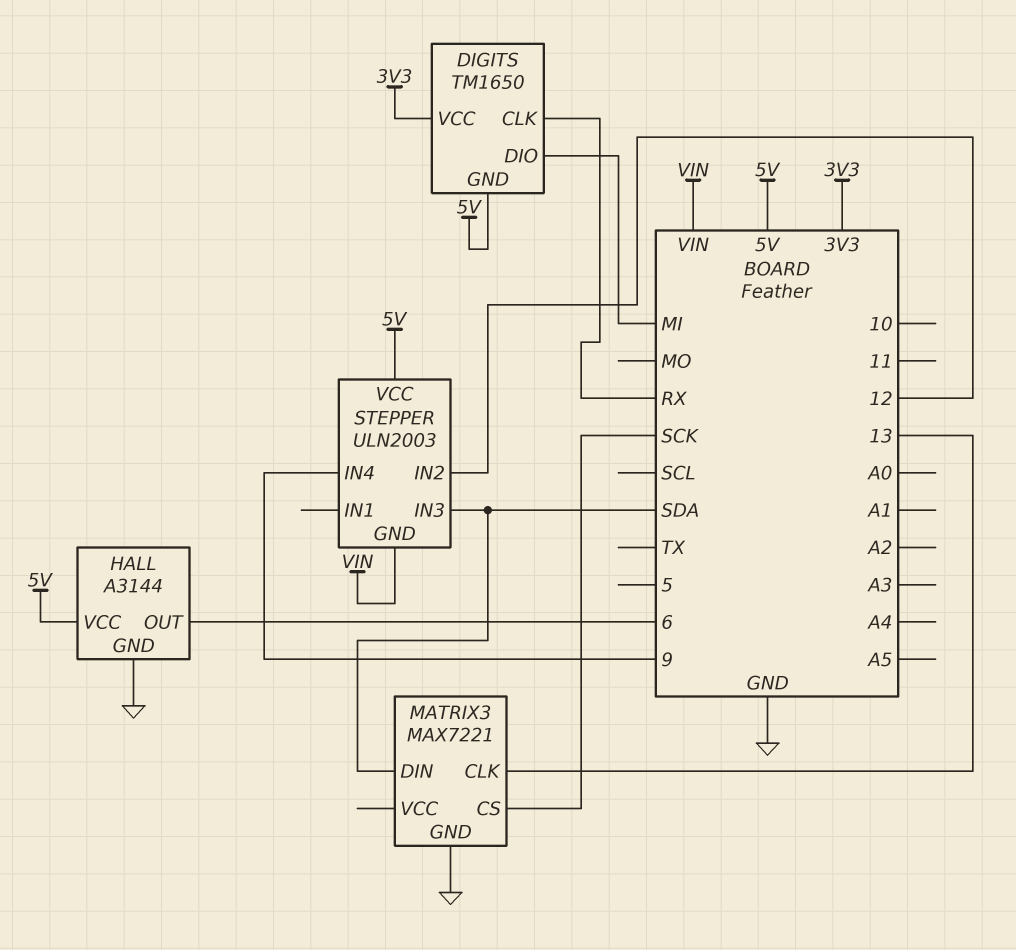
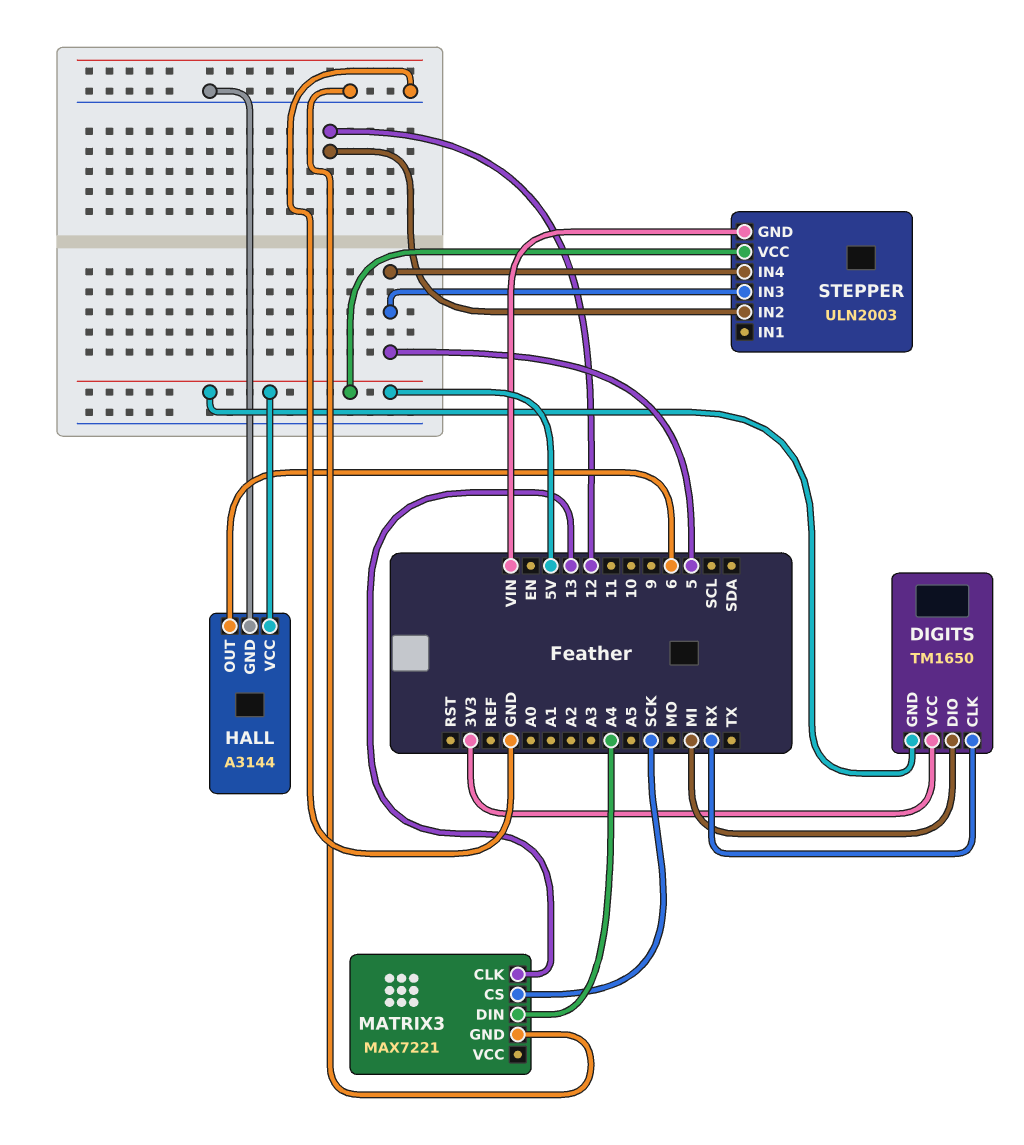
MATRIX3 pin DIN: SDA -> A4
STEPPER pin IN3: SDA -> 5
STEPPER pin IN4: 9 -> 5

